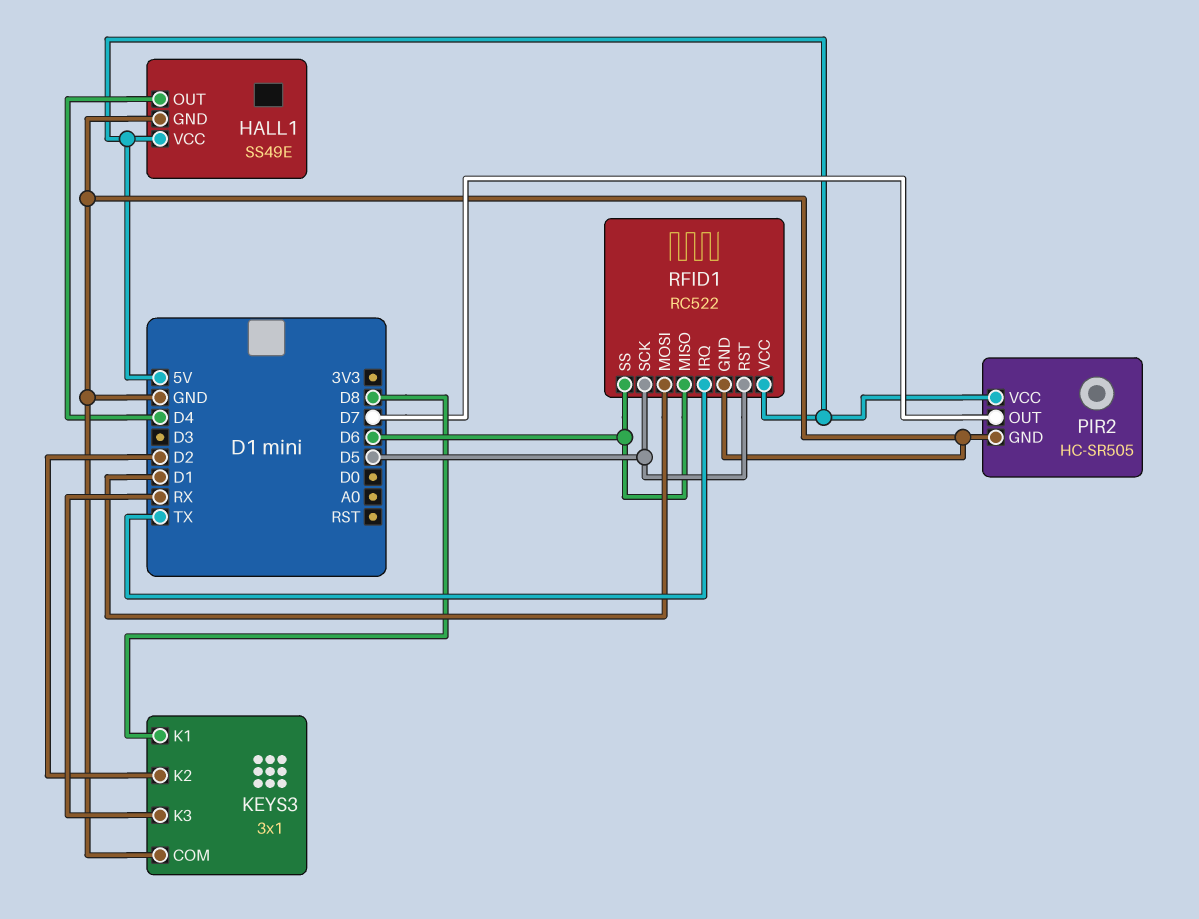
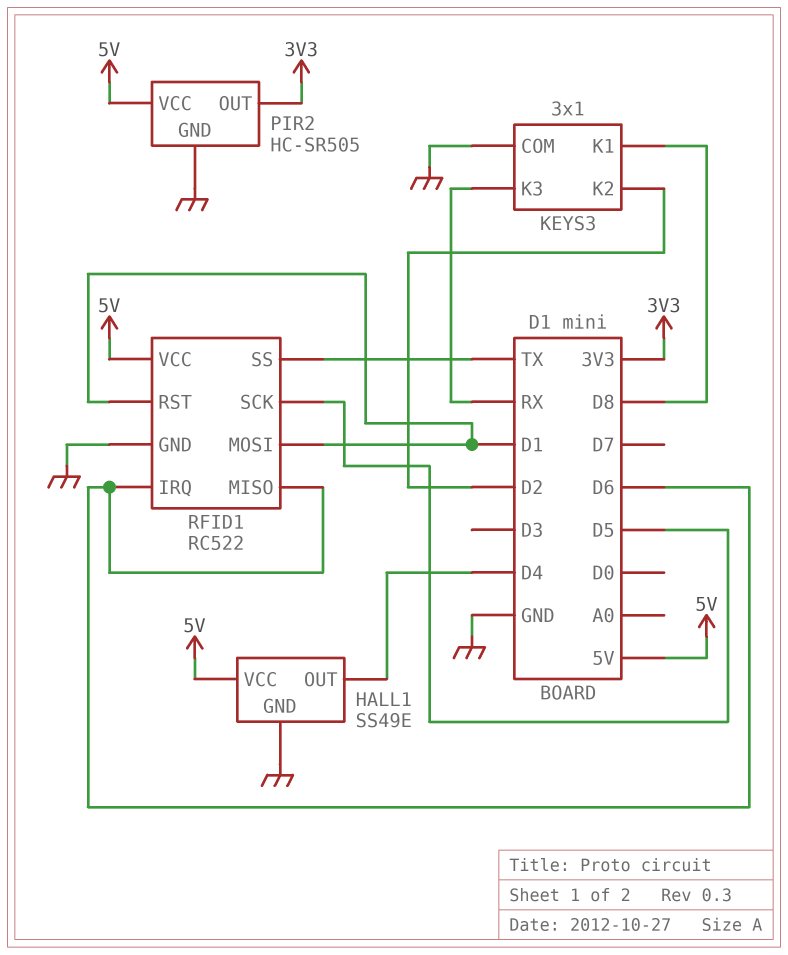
PIR2 pin OUT: D7 -> 3V3
RFID1 pin IRQ: TX -> D6
RFID1 pin RST: D5 -> D1
RFID1 pin SS: D6 -> TX

